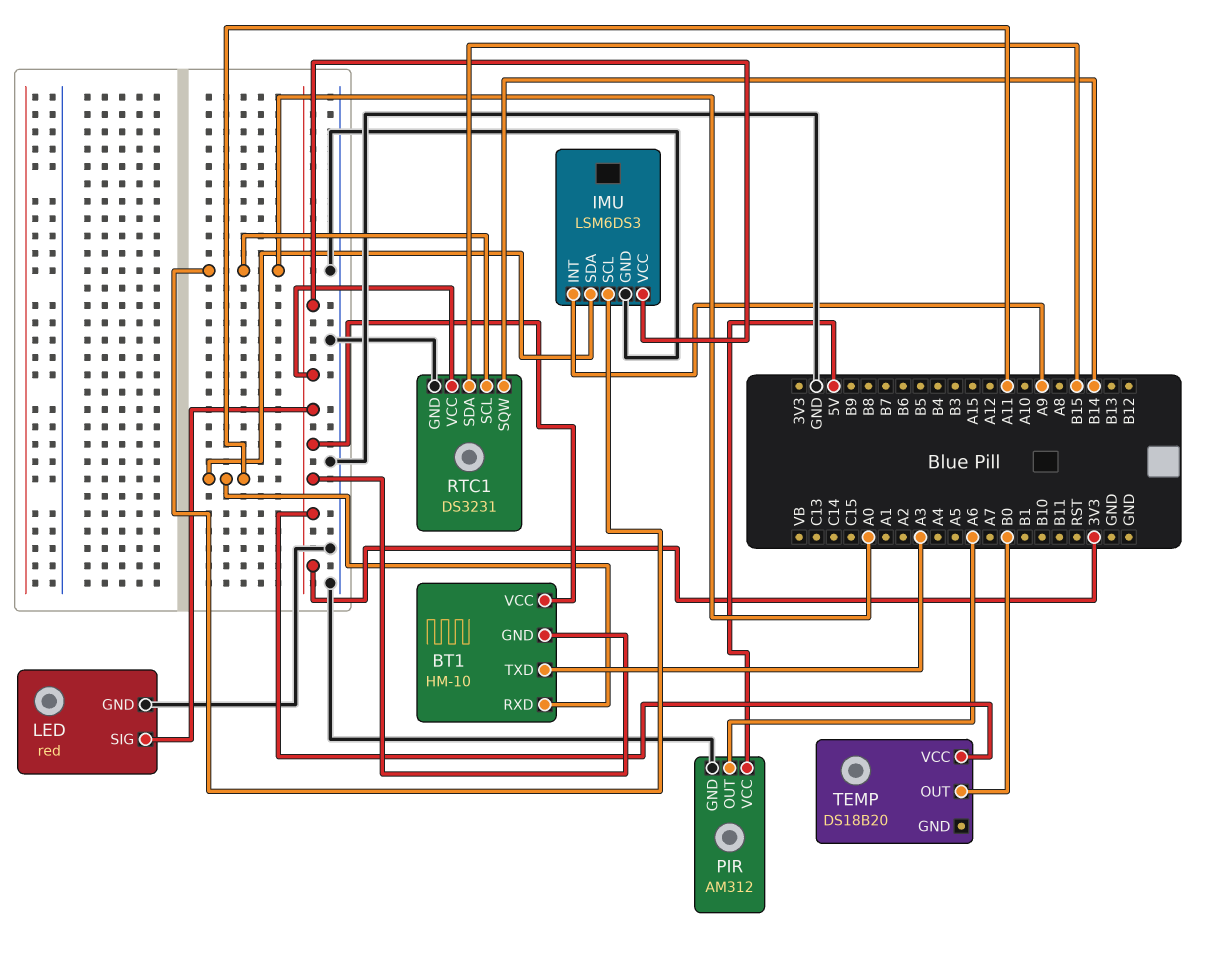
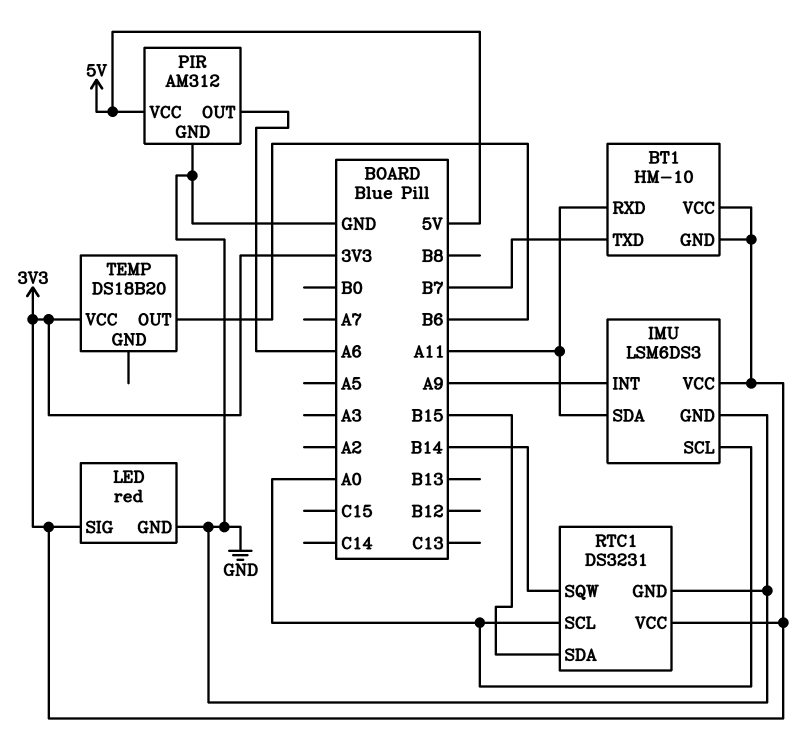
BT1 pin TXD: A3 -> B7
TEMP pin OUT: B0 -> B6

